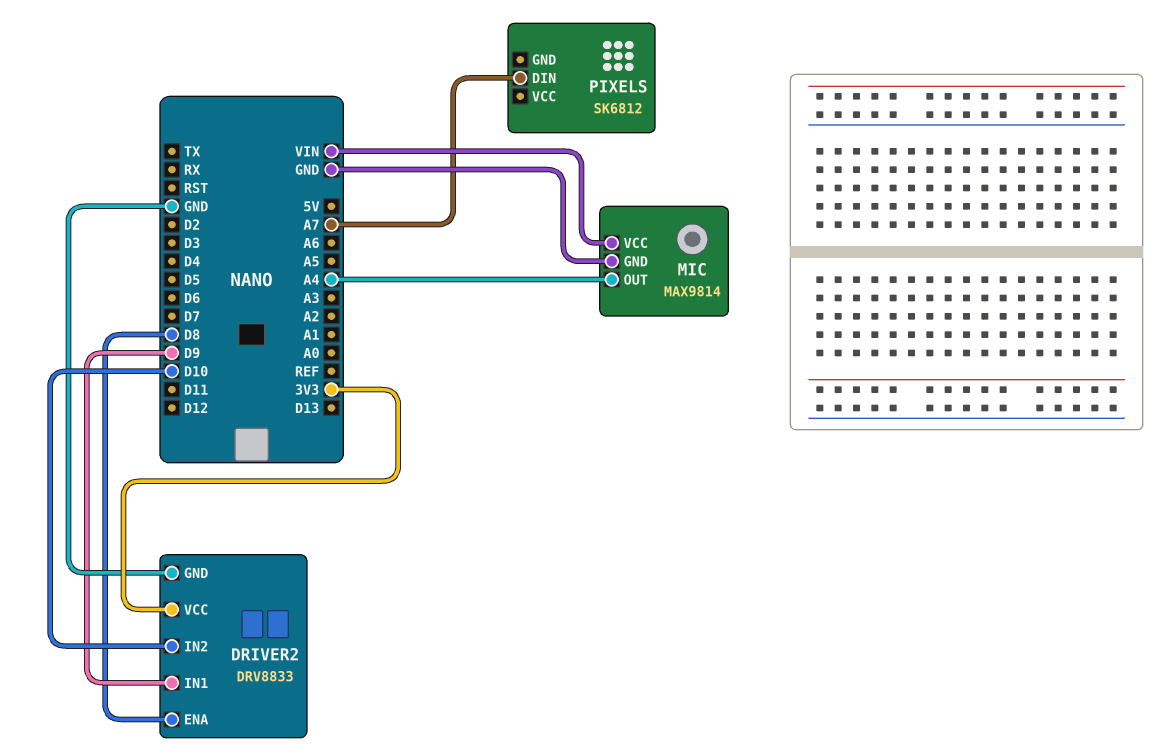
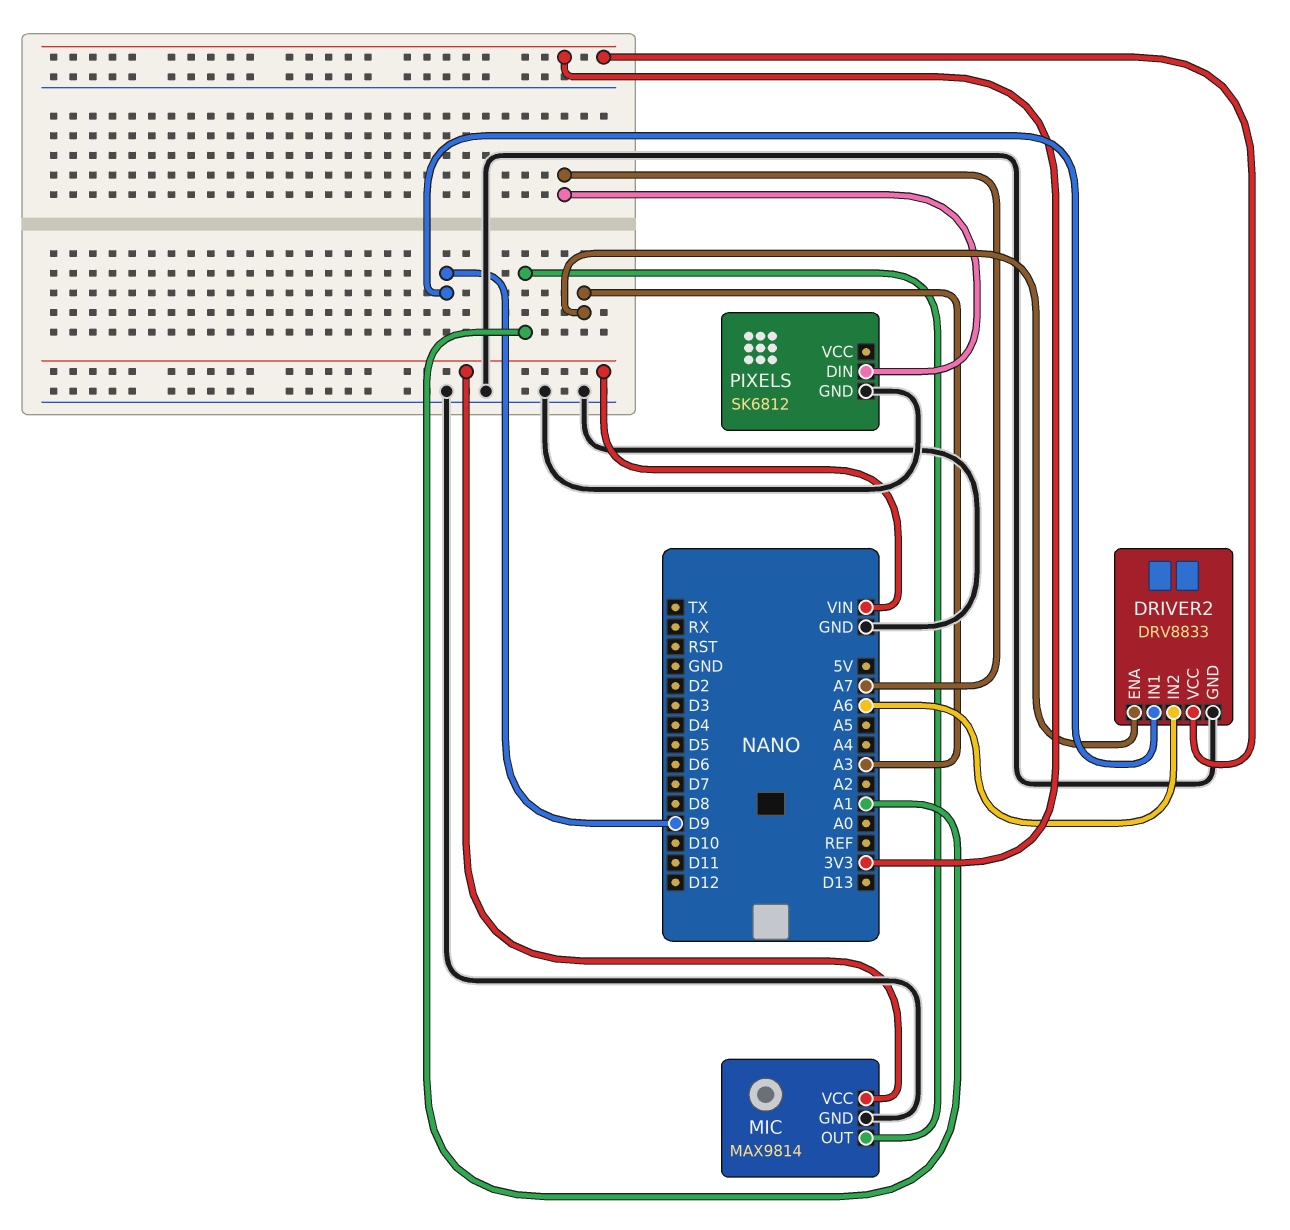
DRIVER2 pin ENA: D8 -> A3
DRIVER2 pin IN2: D10 -> A6
MIC pin OUT: A4 -> A1
PIXELS pin GND: none -> GND

